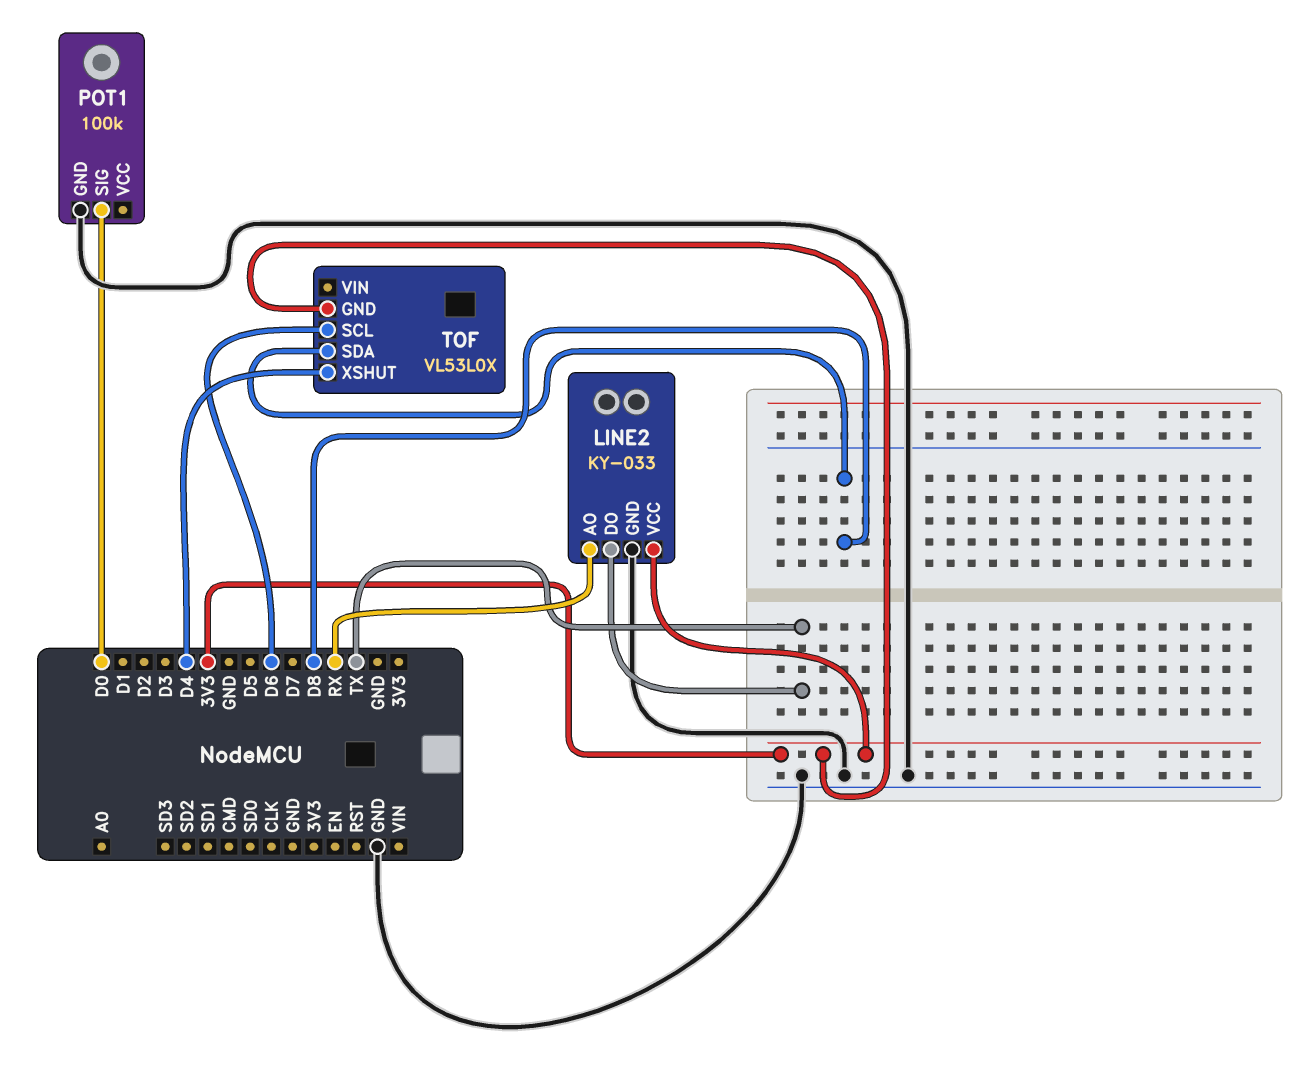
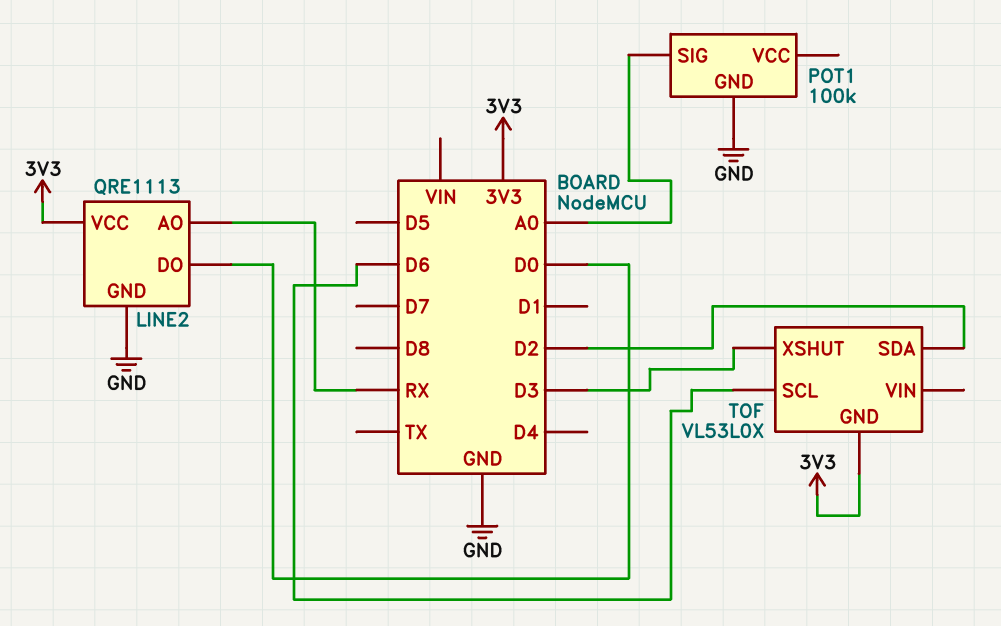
LINE2: KY-033 -> QRE1113
LINE2 pin DO: TX -> D0
POT1 pin SIG: D0 -> A0
TOF pin SDA: D8 -> D2
TOF pin XSHUT: D4 -> D3

